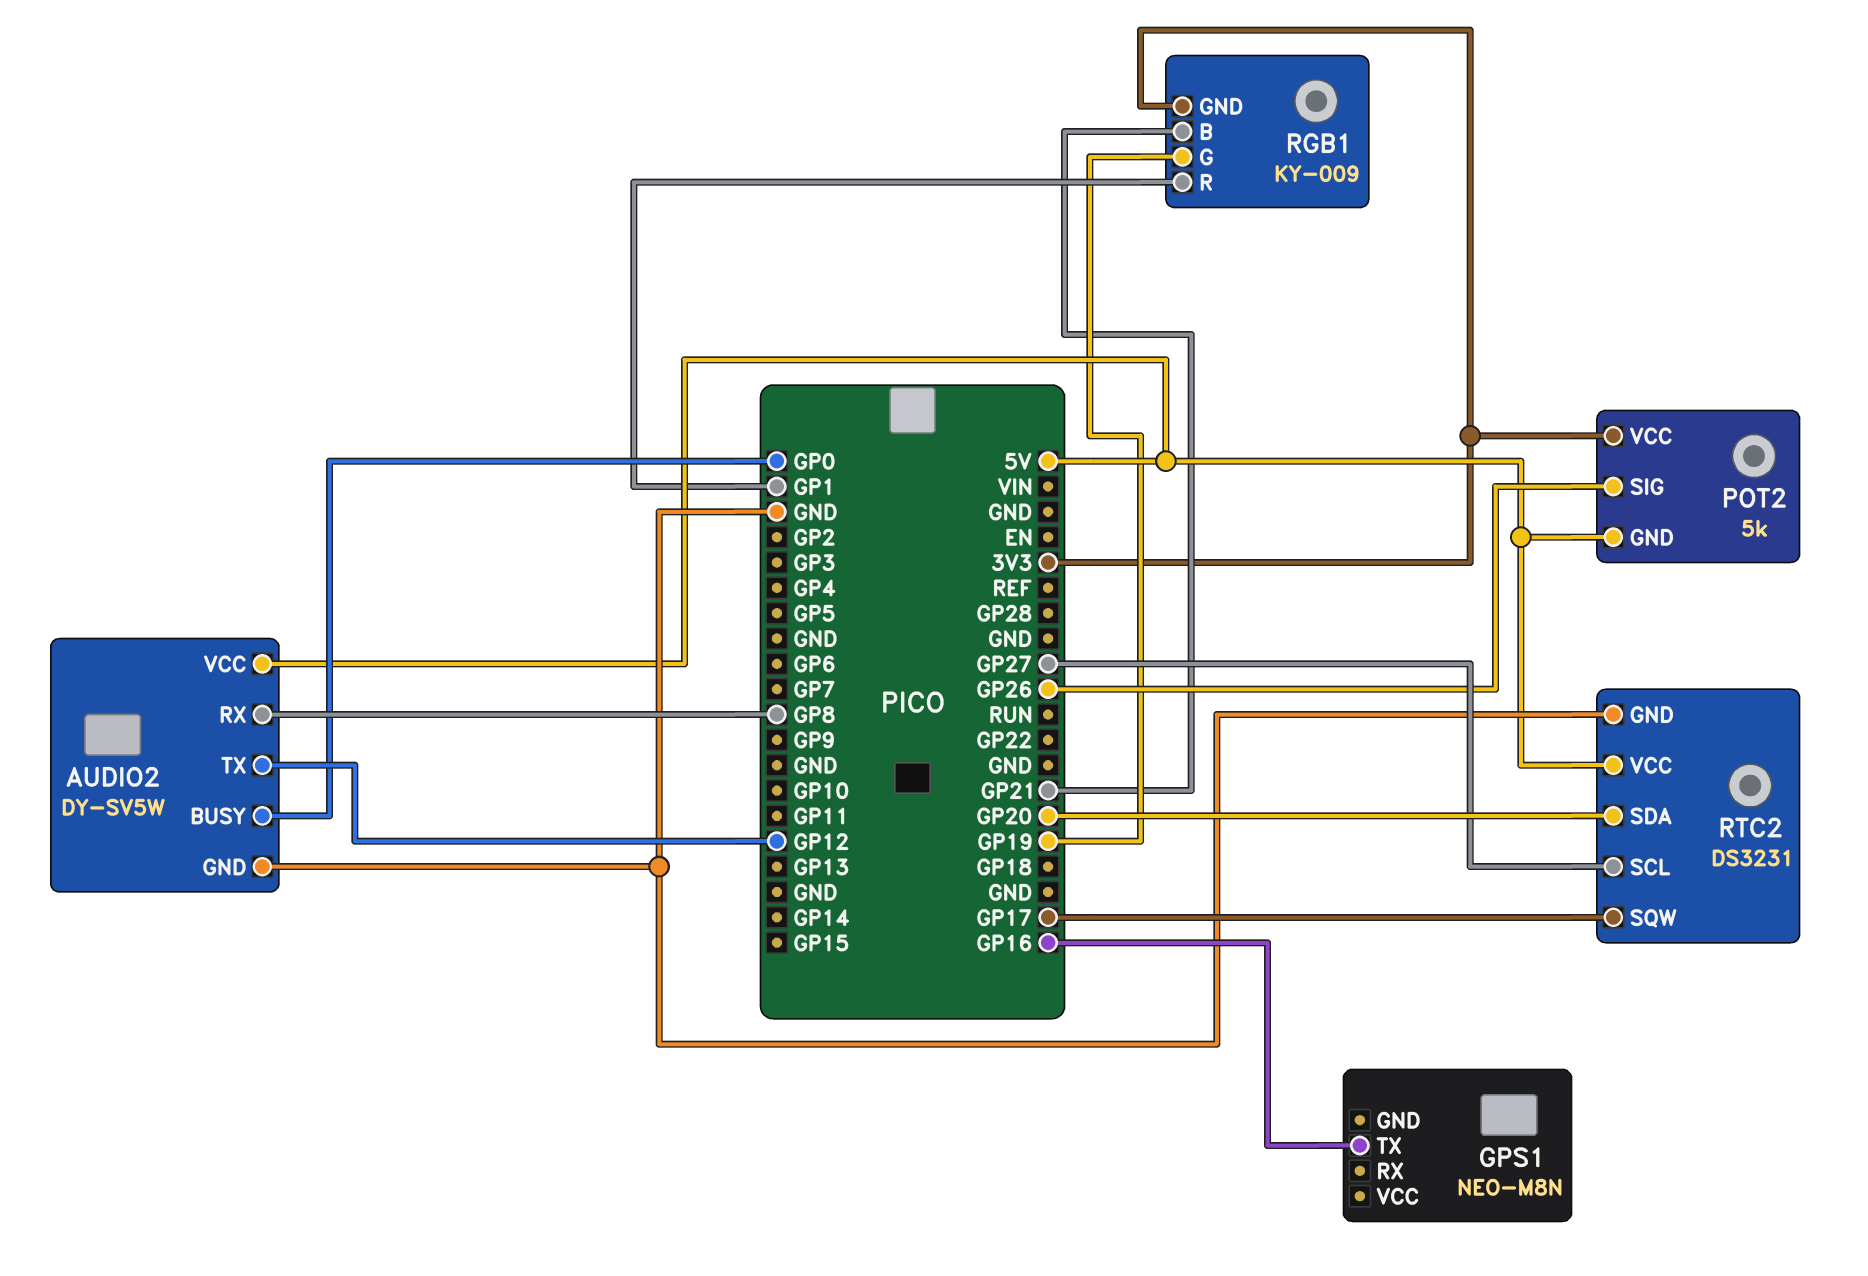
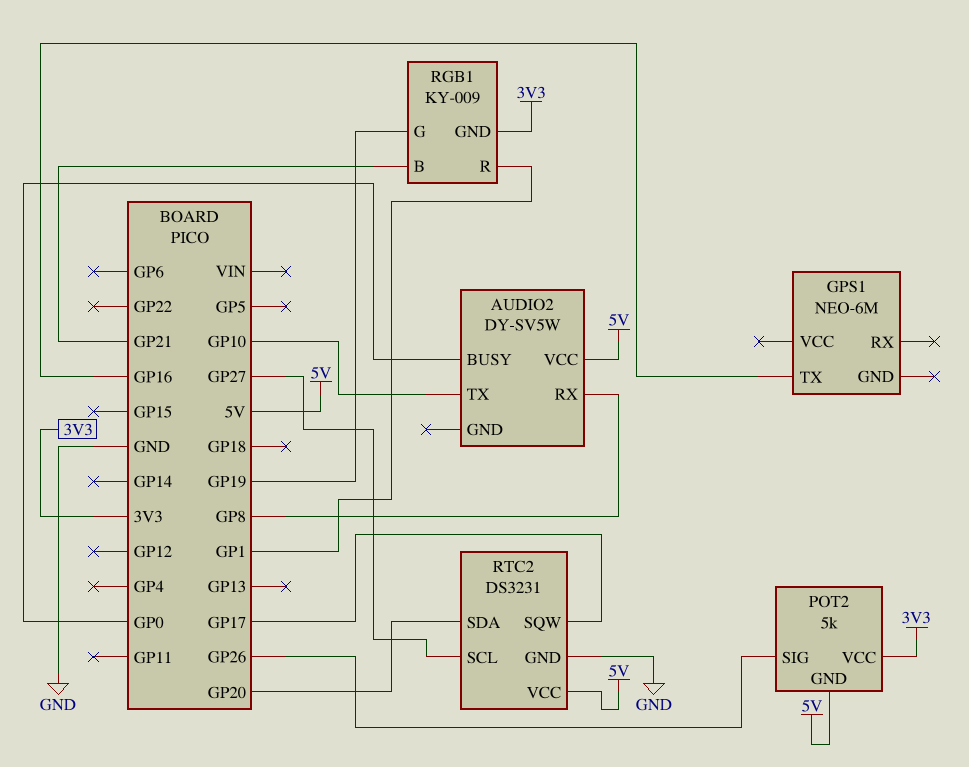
AUDIO2 pin GND: GND -> none
AUDIO2 pin TX: GP12 -> GP10
GPS1: NEO-M8N -> NEO-6M

